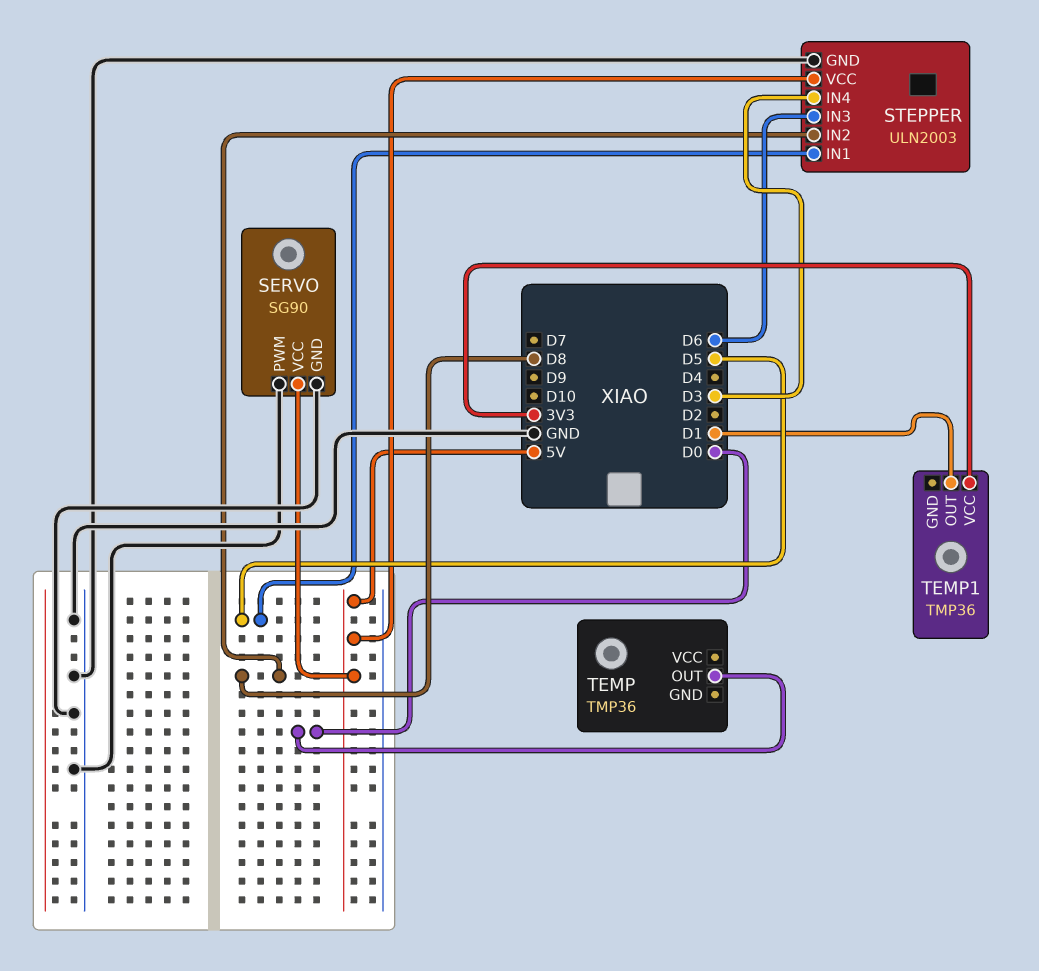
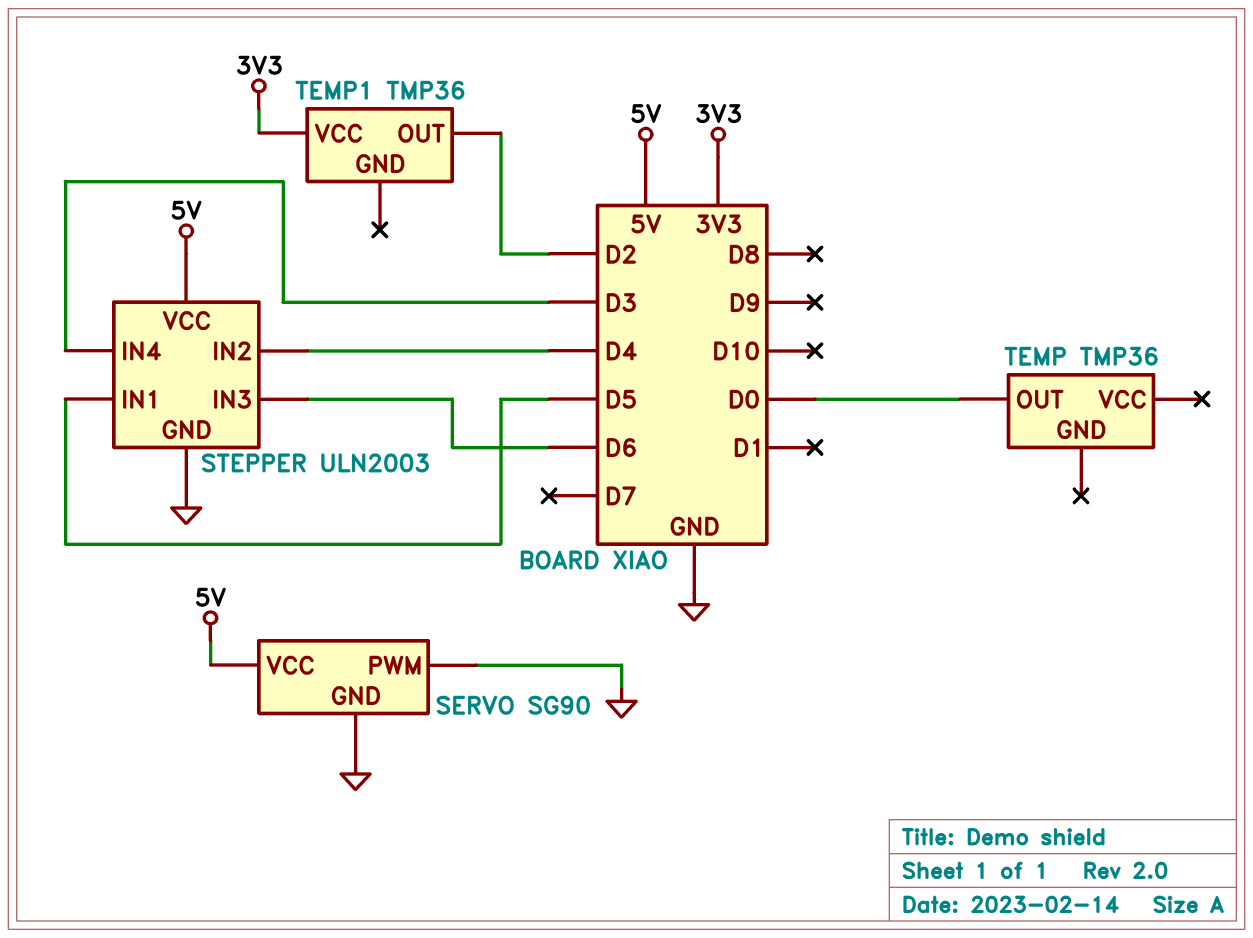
STEPPER pin IN2: D8 -> D4
TEMP1 pin OUT: D1 -> D2

